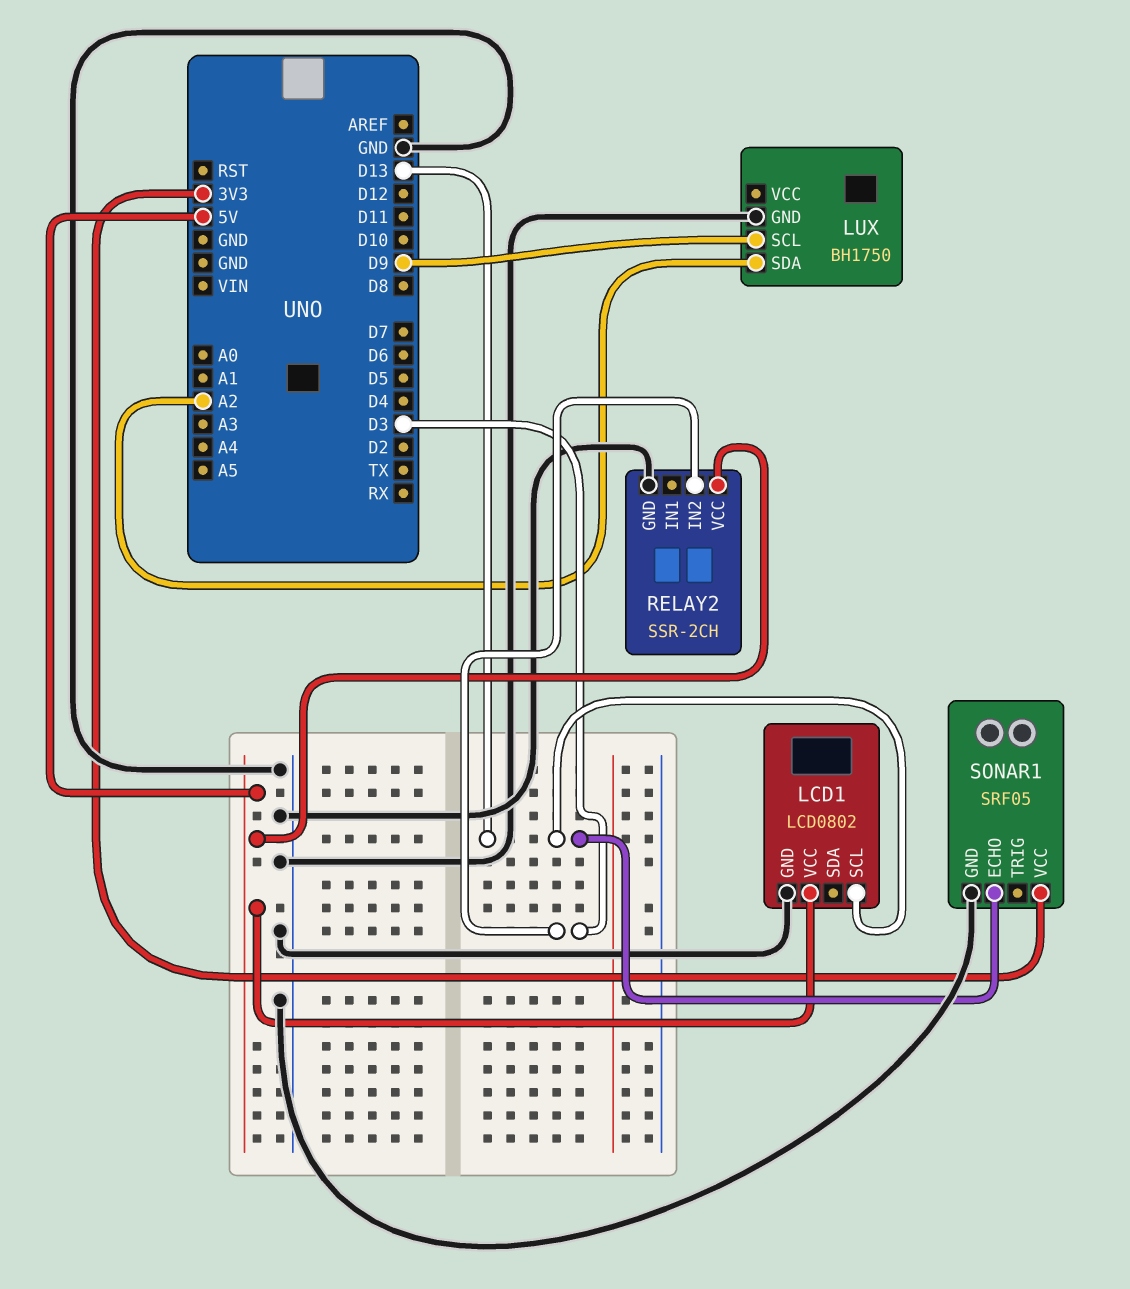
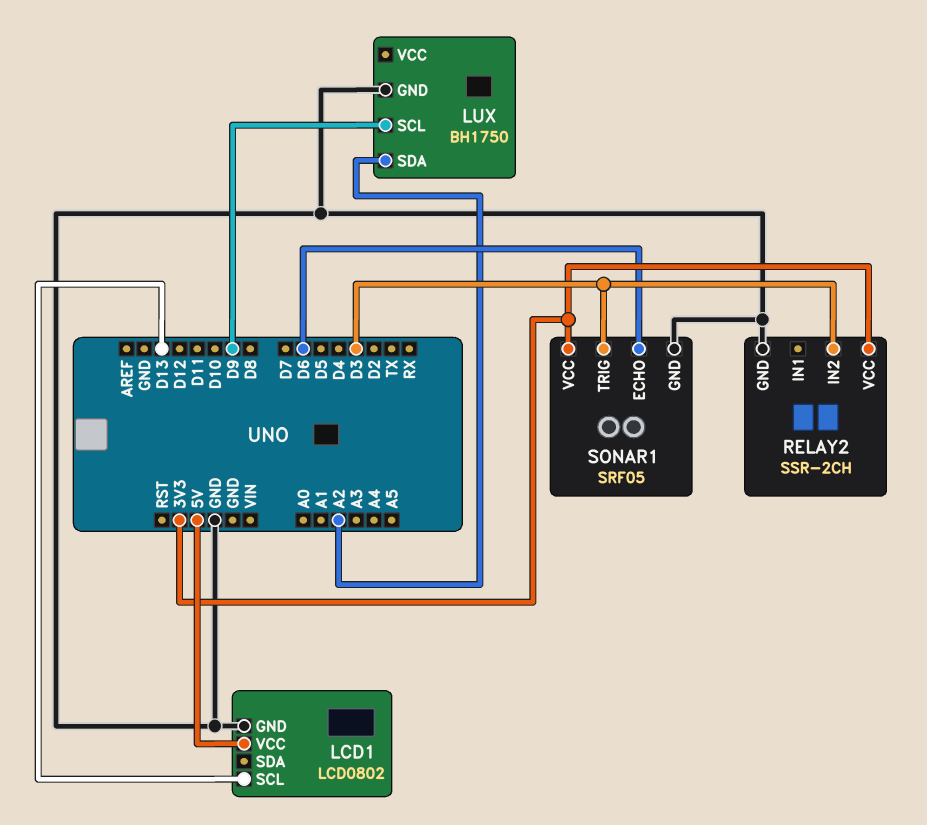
RELAY2 pin VCC: 5V -> 3V3
SONAR1 pin ECHO: D13 -> D6
SONAR1 pin TRIG: none -> D3

